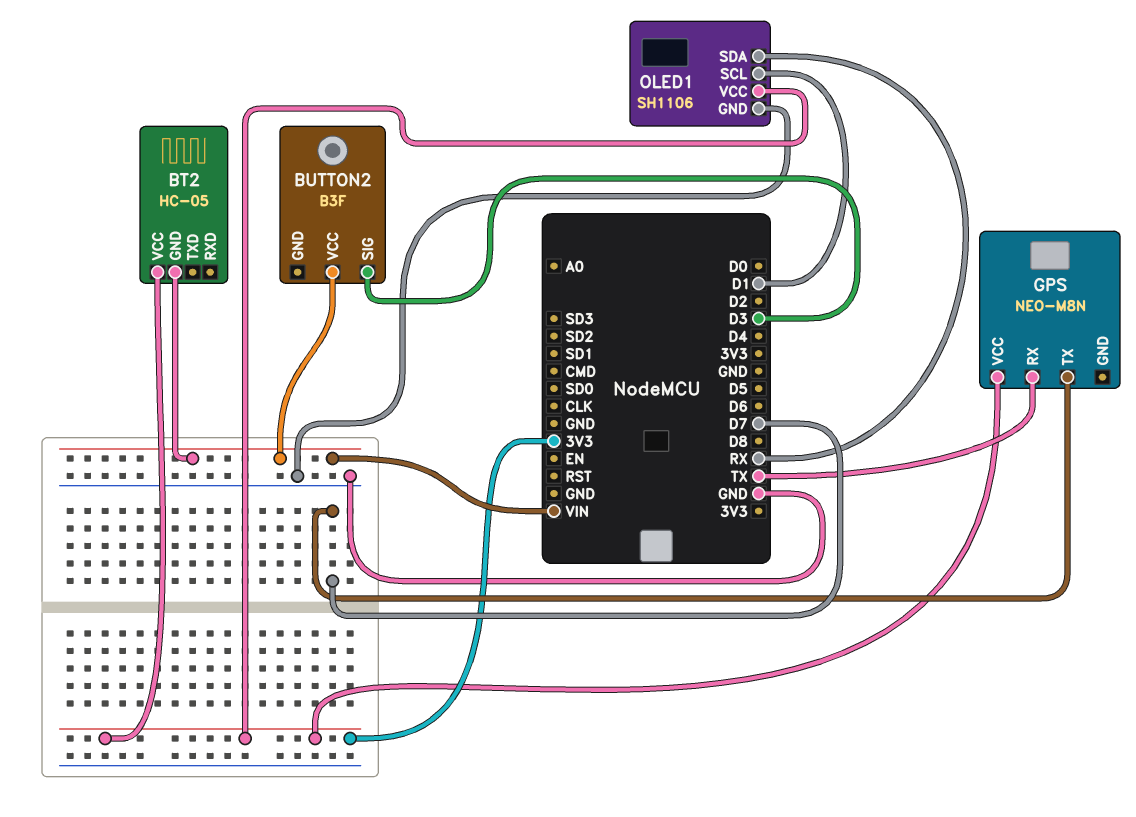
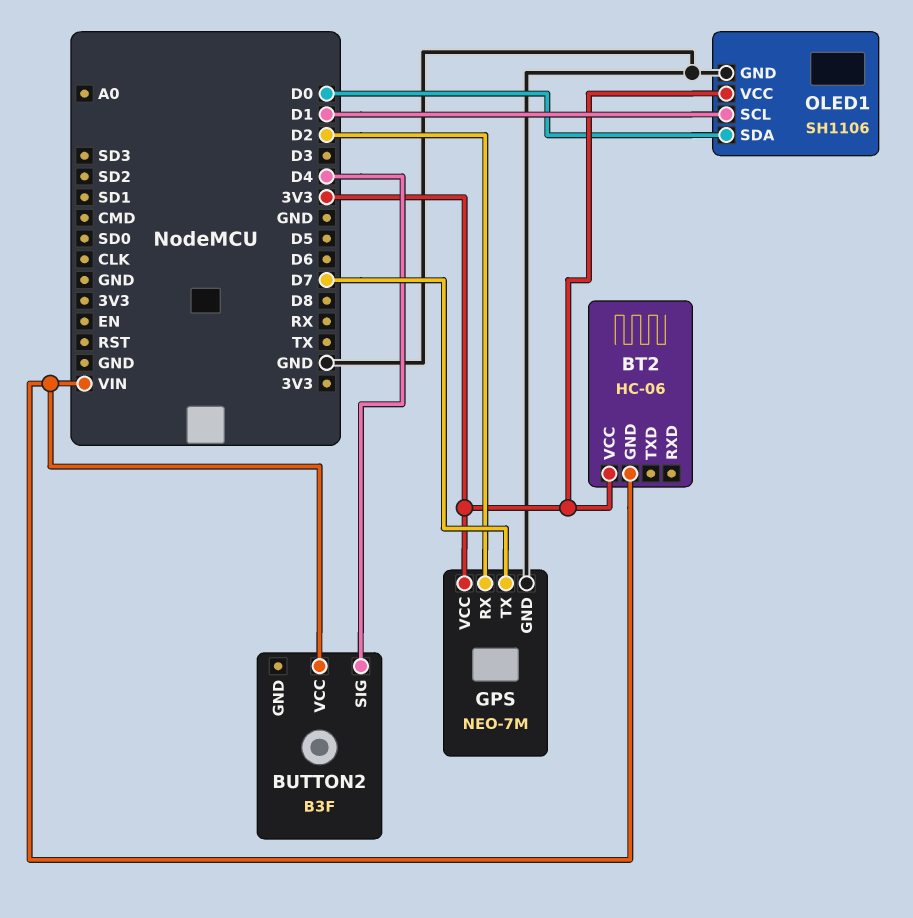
BT2: HC-05 -> HC-06
BUTTON2 pin SIG: D3 -> D4
GPS: NEO-M8N -> NEO-7M
GPS pin GND: none -> GND
GPS pin RX: TX -> D2
OLED1 pin SDA: RX -> D0

